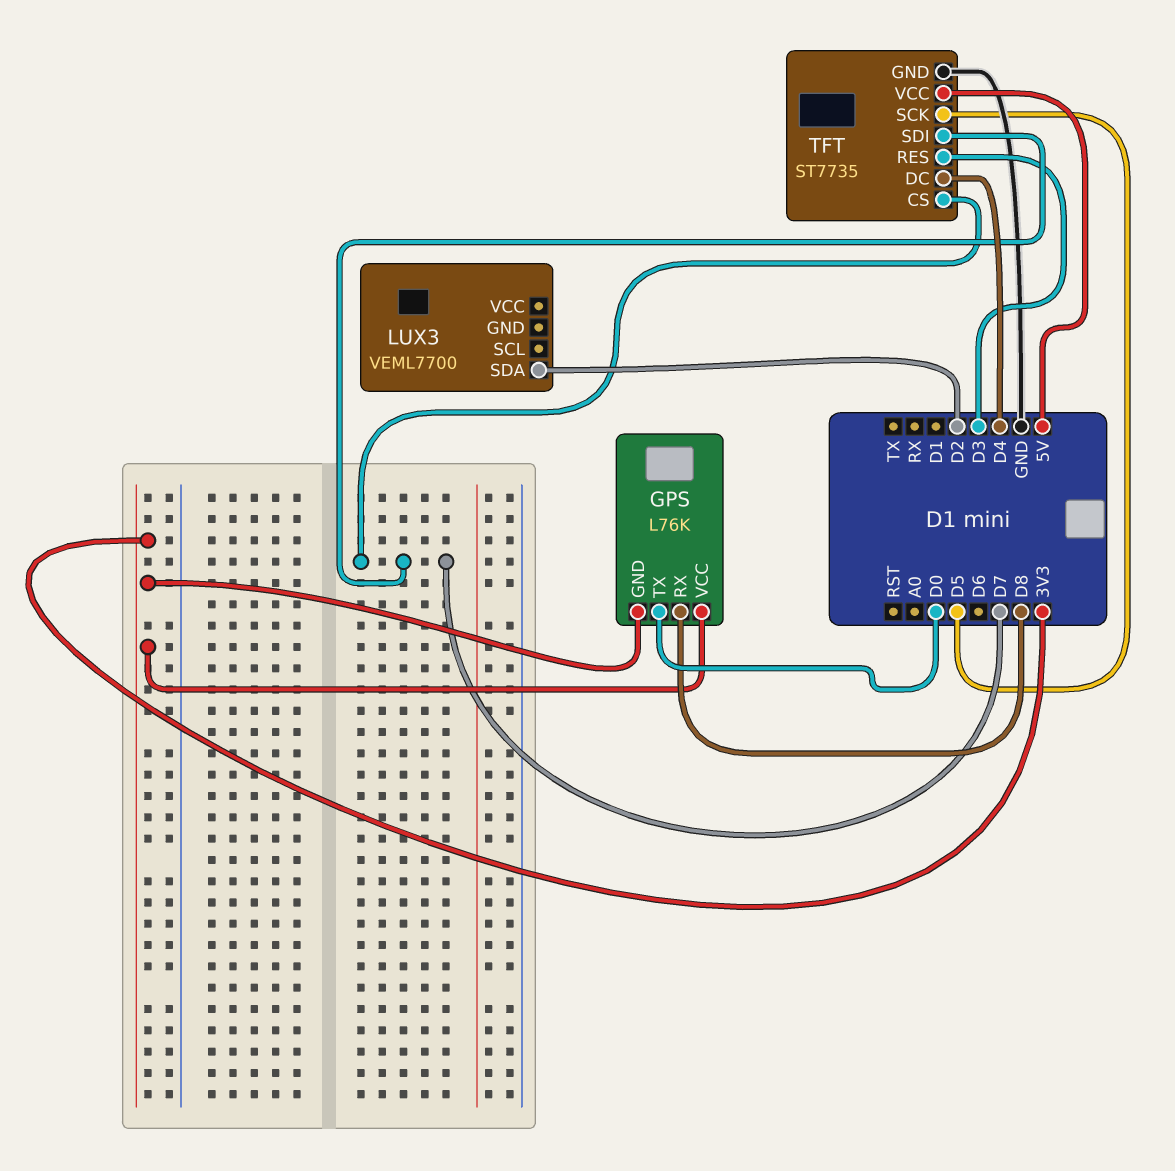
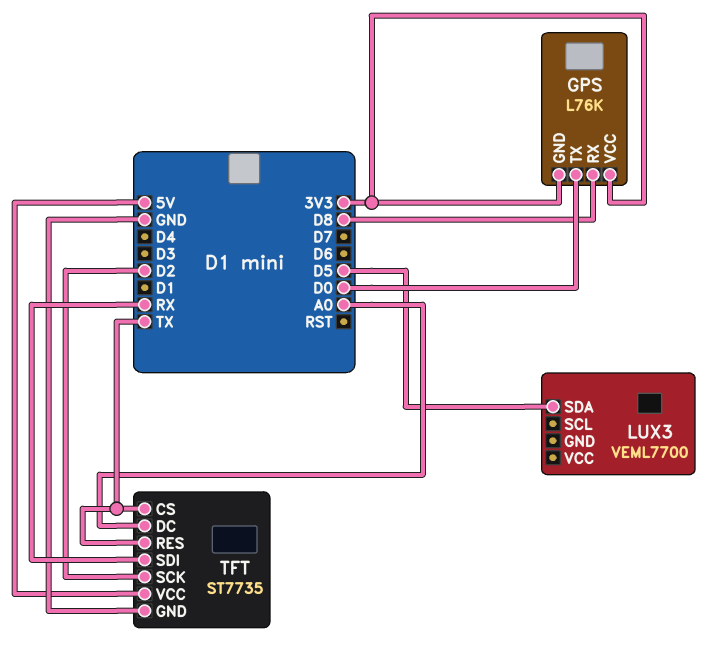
LUX3 pin SDA: D2 -> D5
TFT pin CS: D7 -> TX
TFT pin DC: D4 -> A0
TFT pin RES: D3 -> TX
TFT pin SCK: D5 -> D2
TFT pin SDI: D7 -> RX

